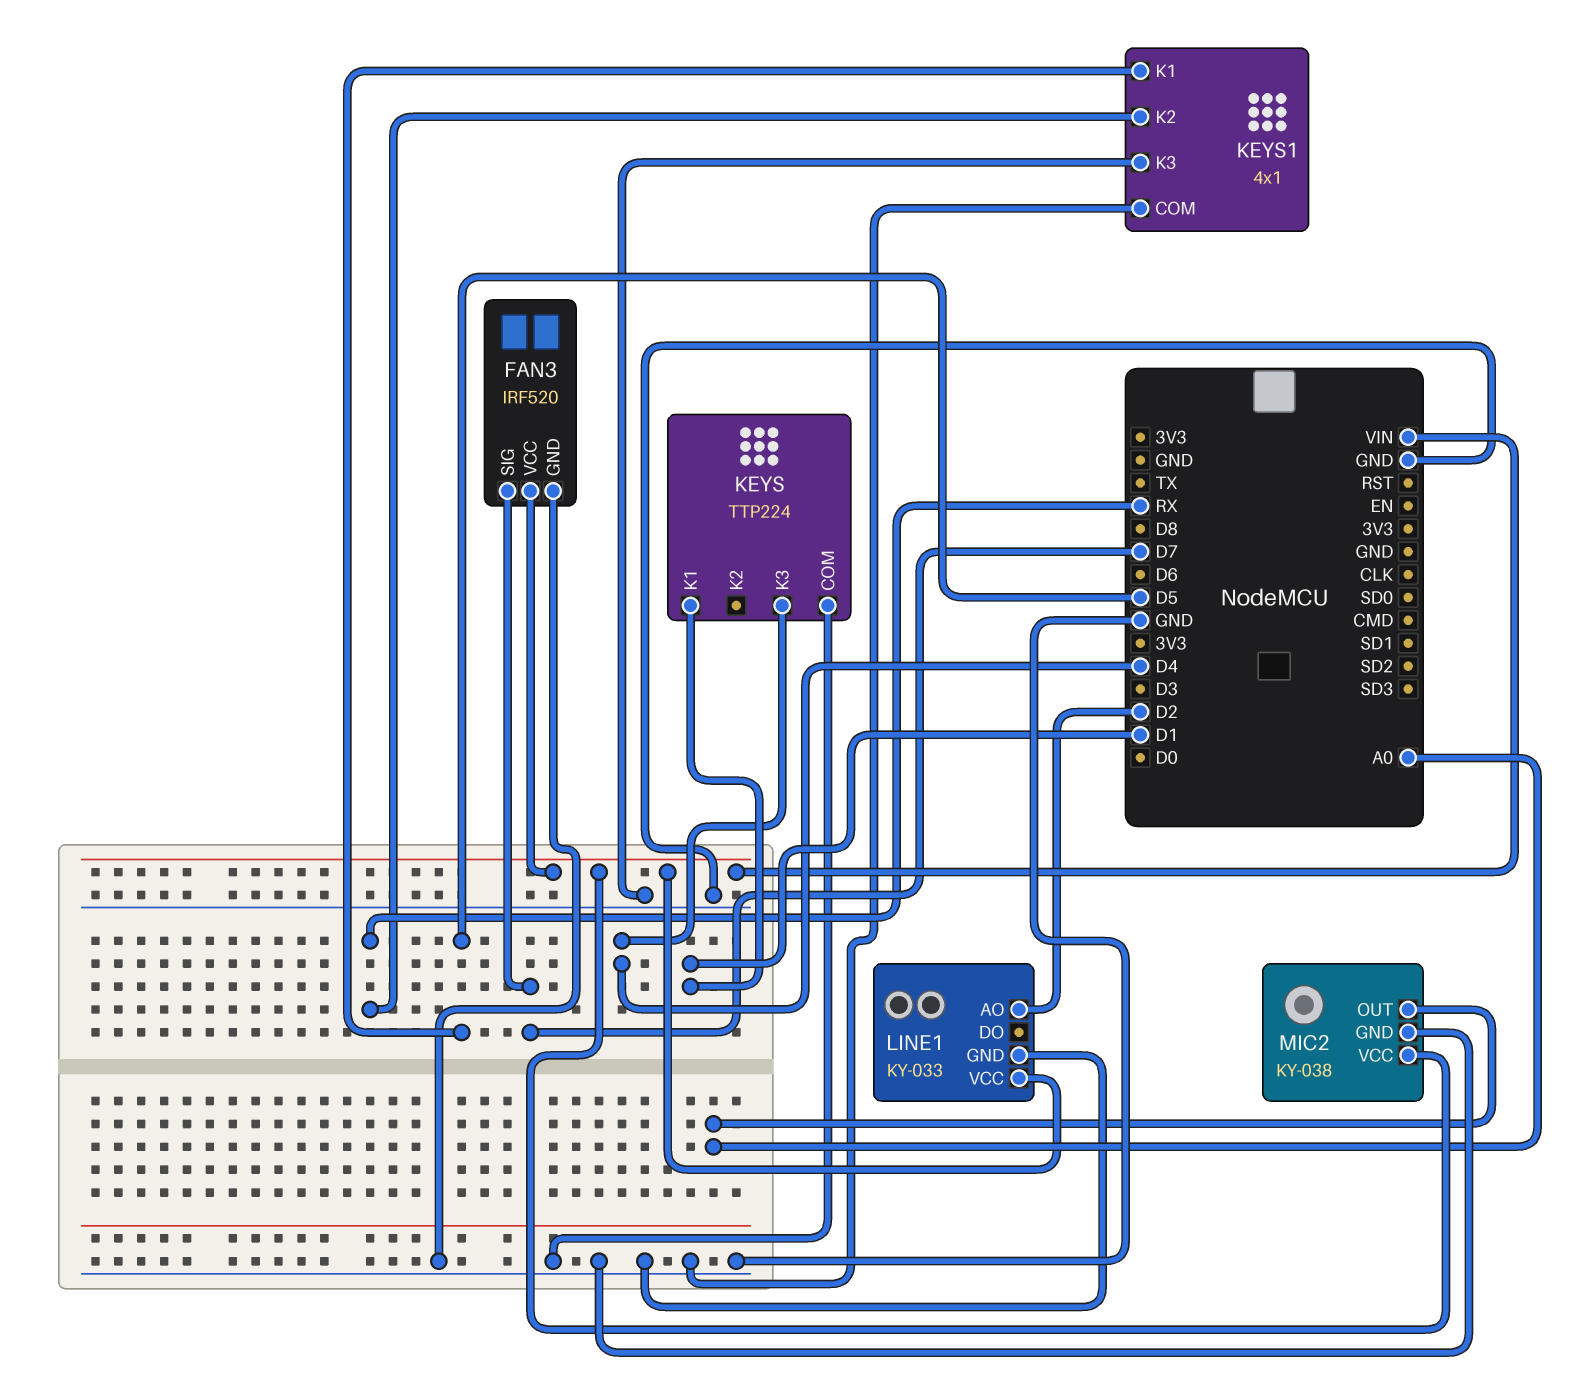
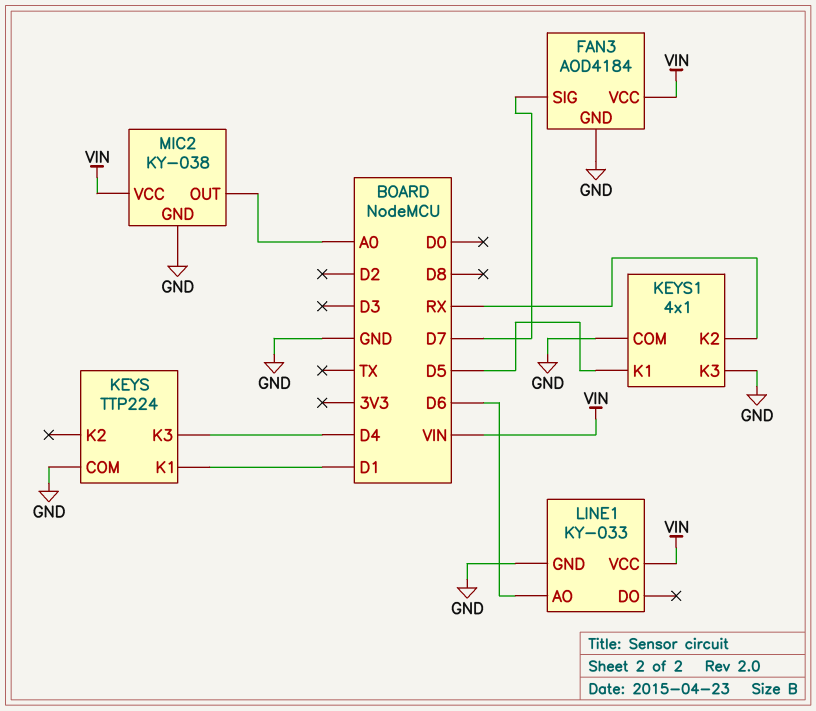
FAN3: IRF520 -> AOD4184
LINE1 pin AO: D2 -> D6

